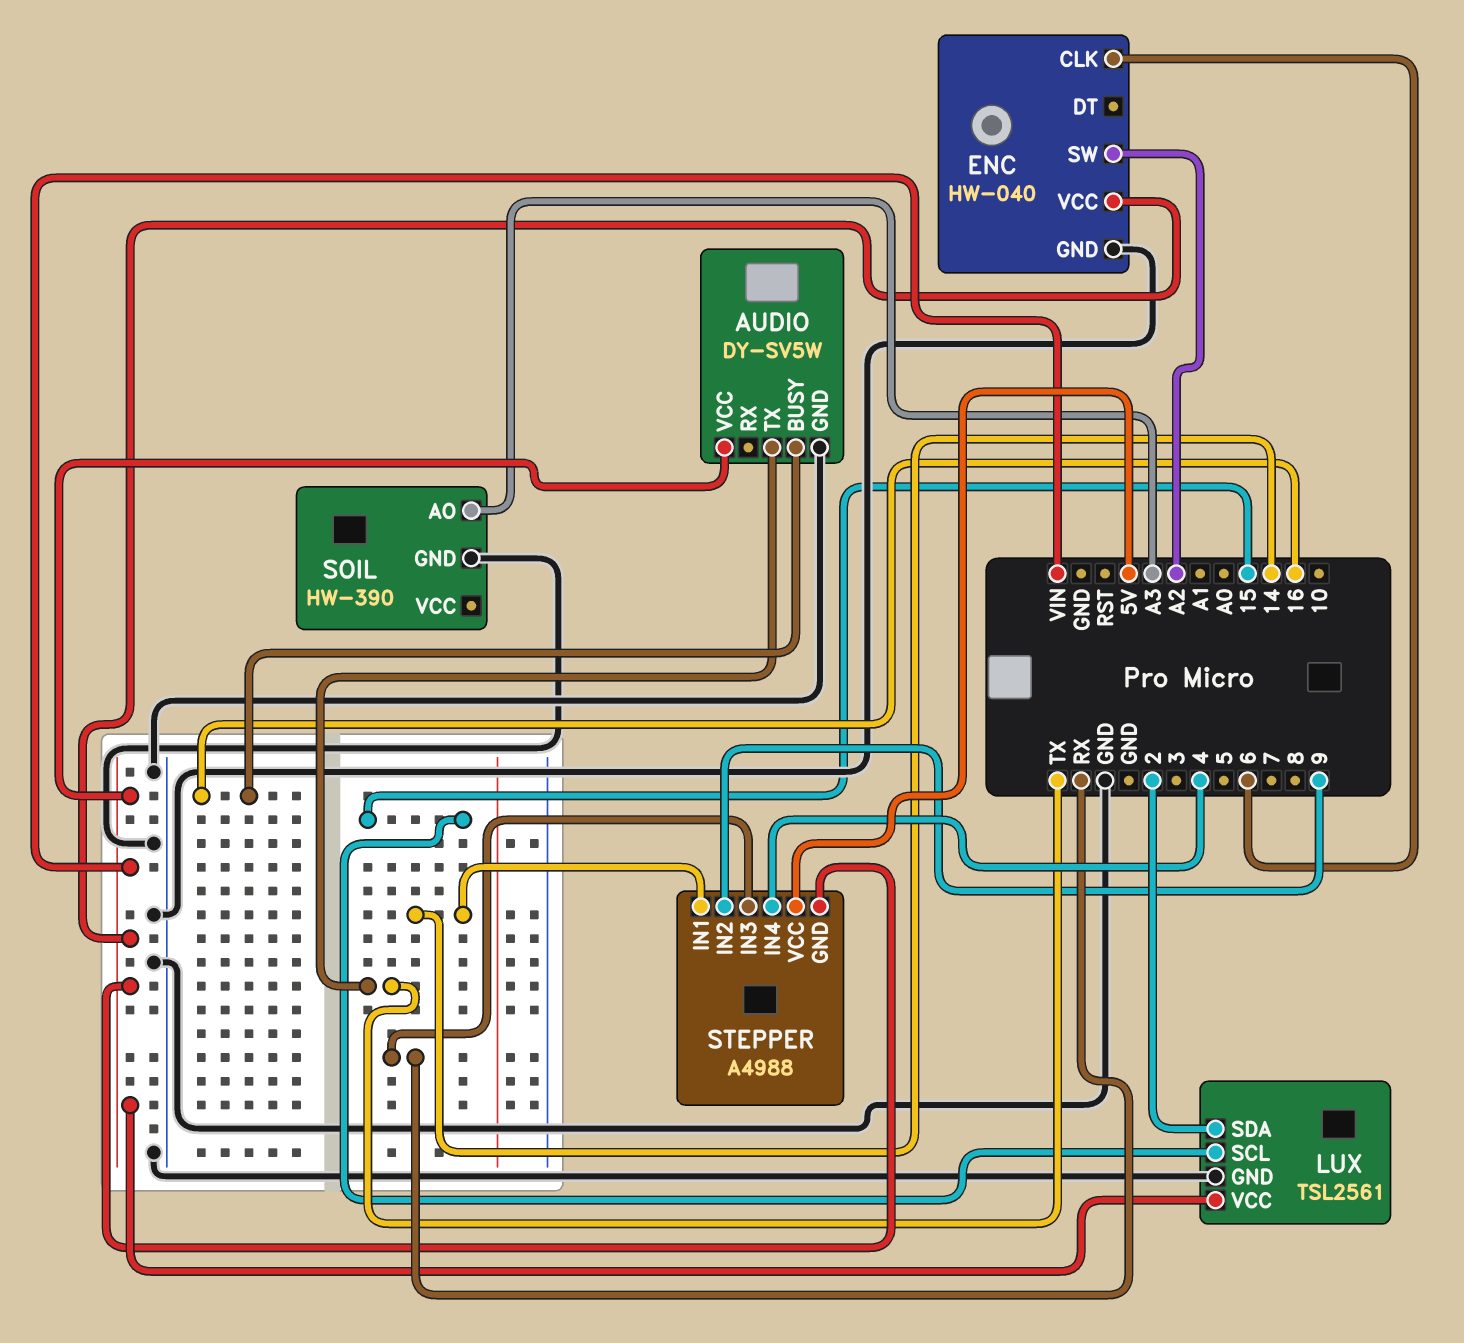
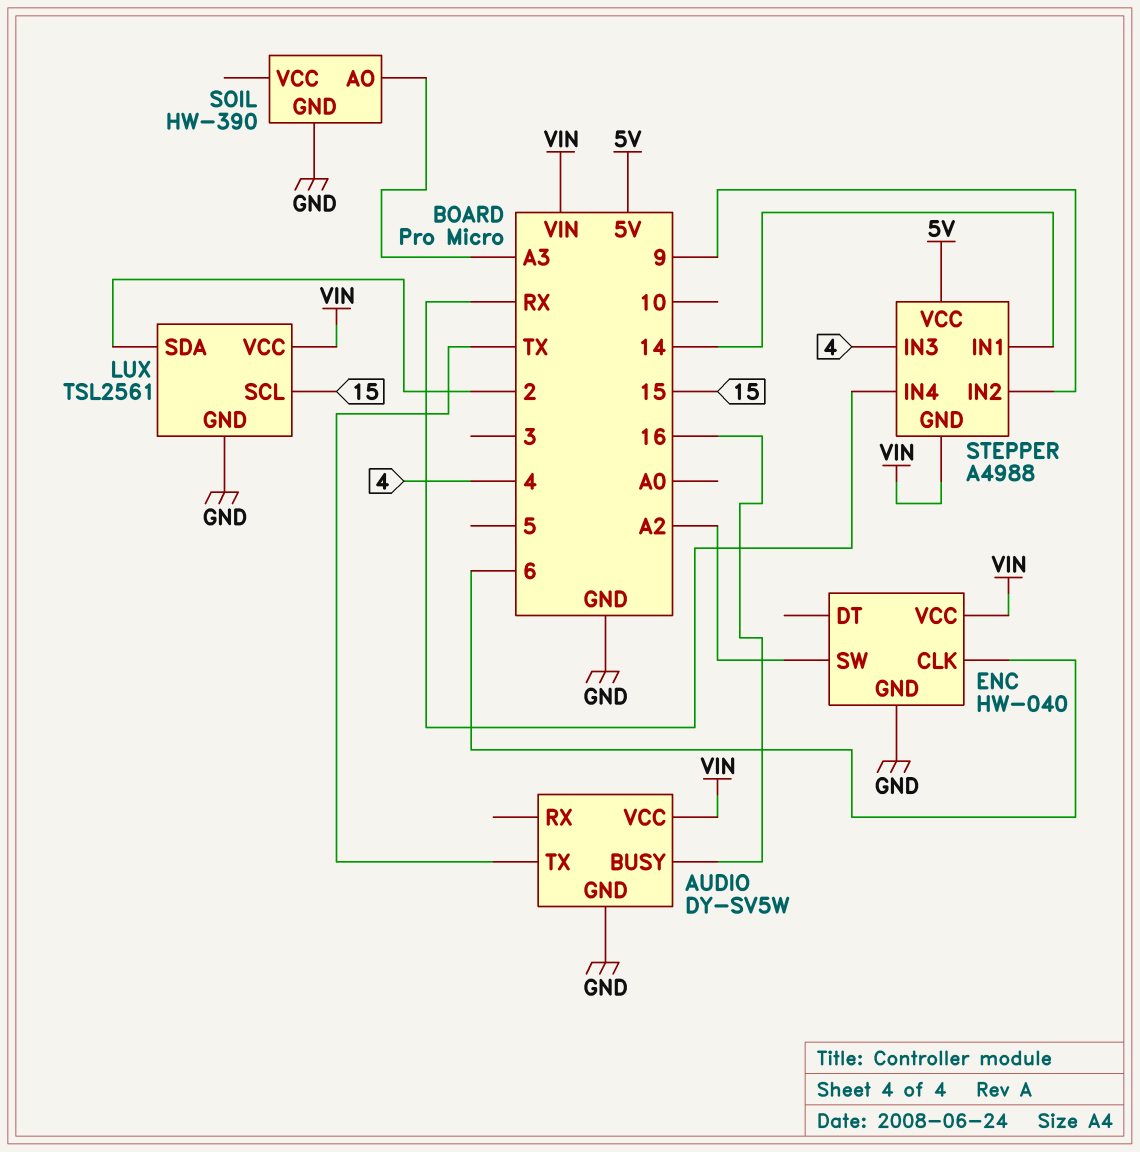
STEPPER pin IN3: RX -> 4
STEPPER pin IN4: 4 -> RX

